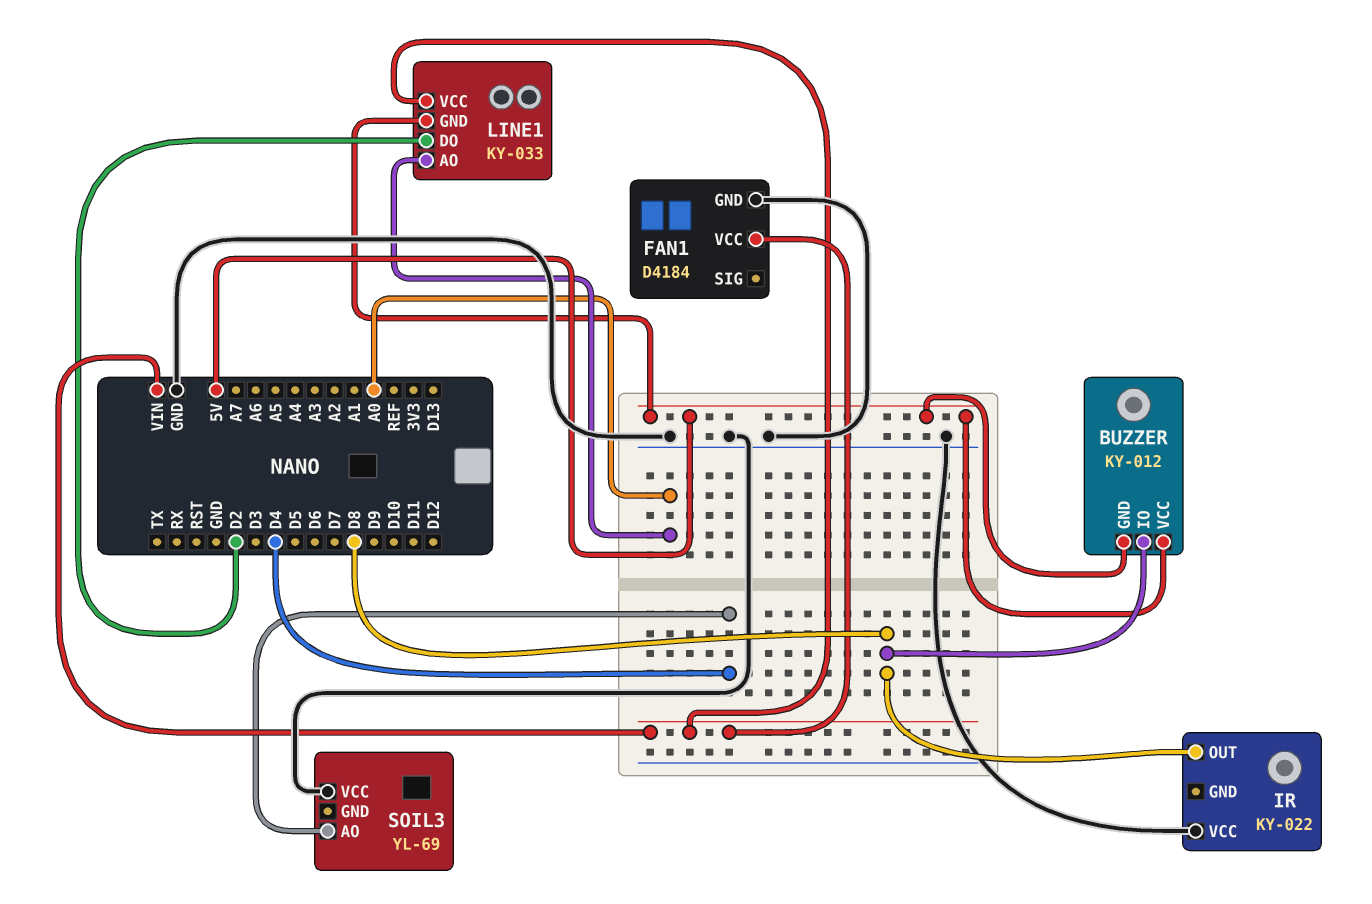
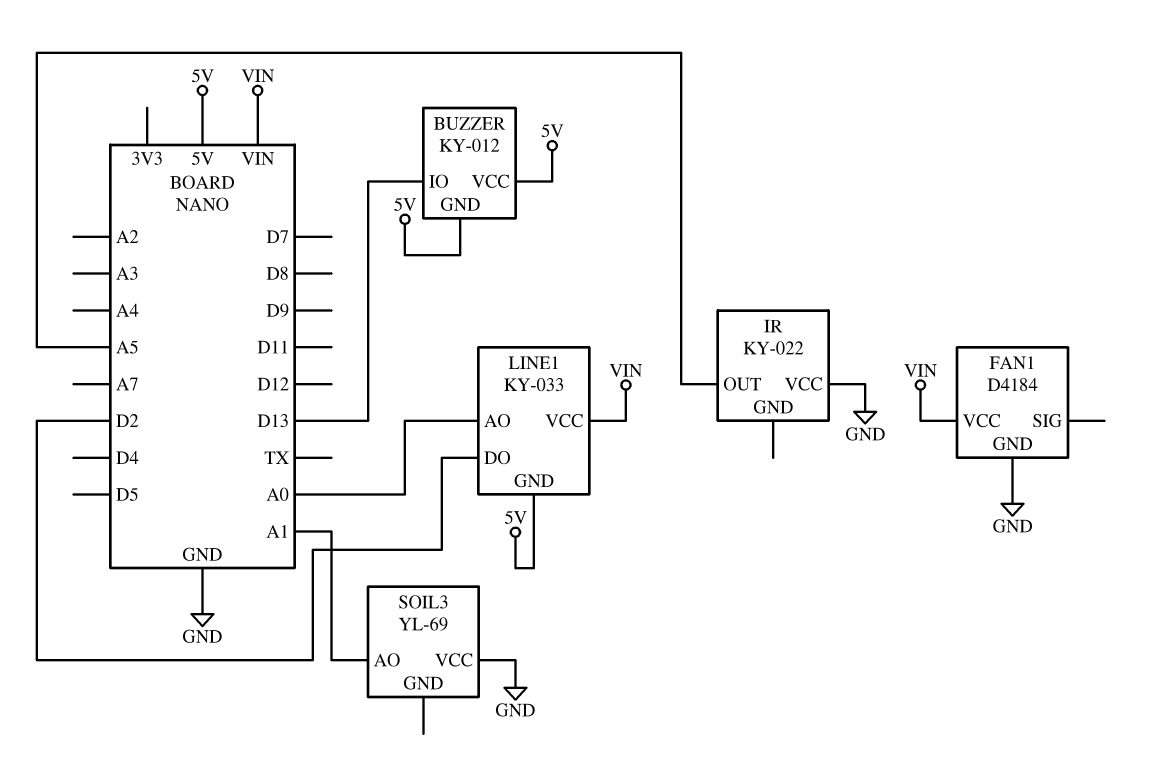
BUZZER pin IO: D8 -> D13
IR pin OUT: D8 -> A5
SOIL3 pin AO: D4 -> A1

